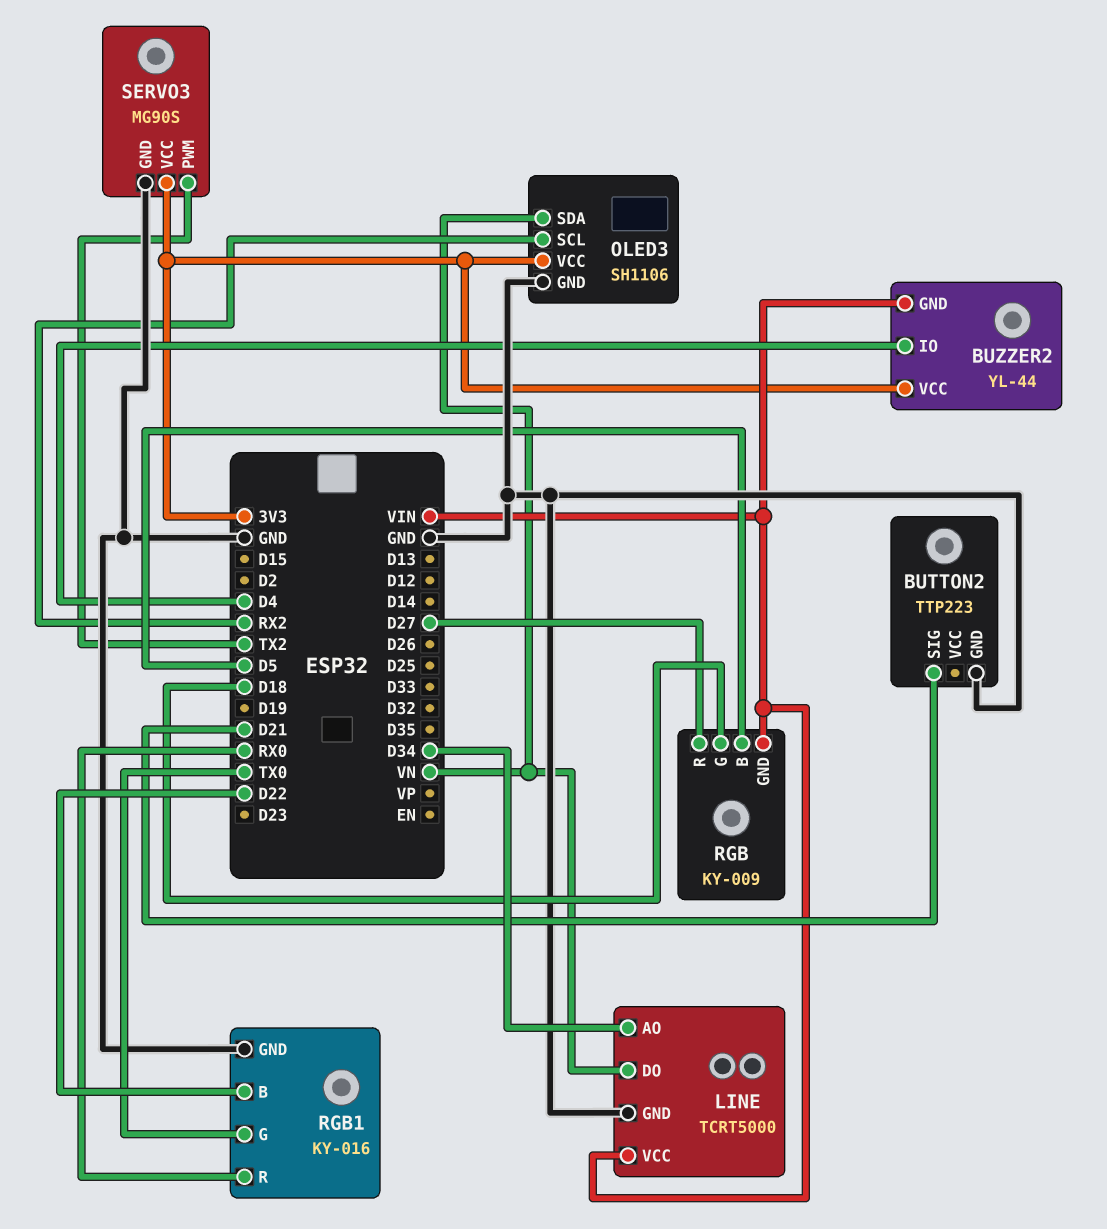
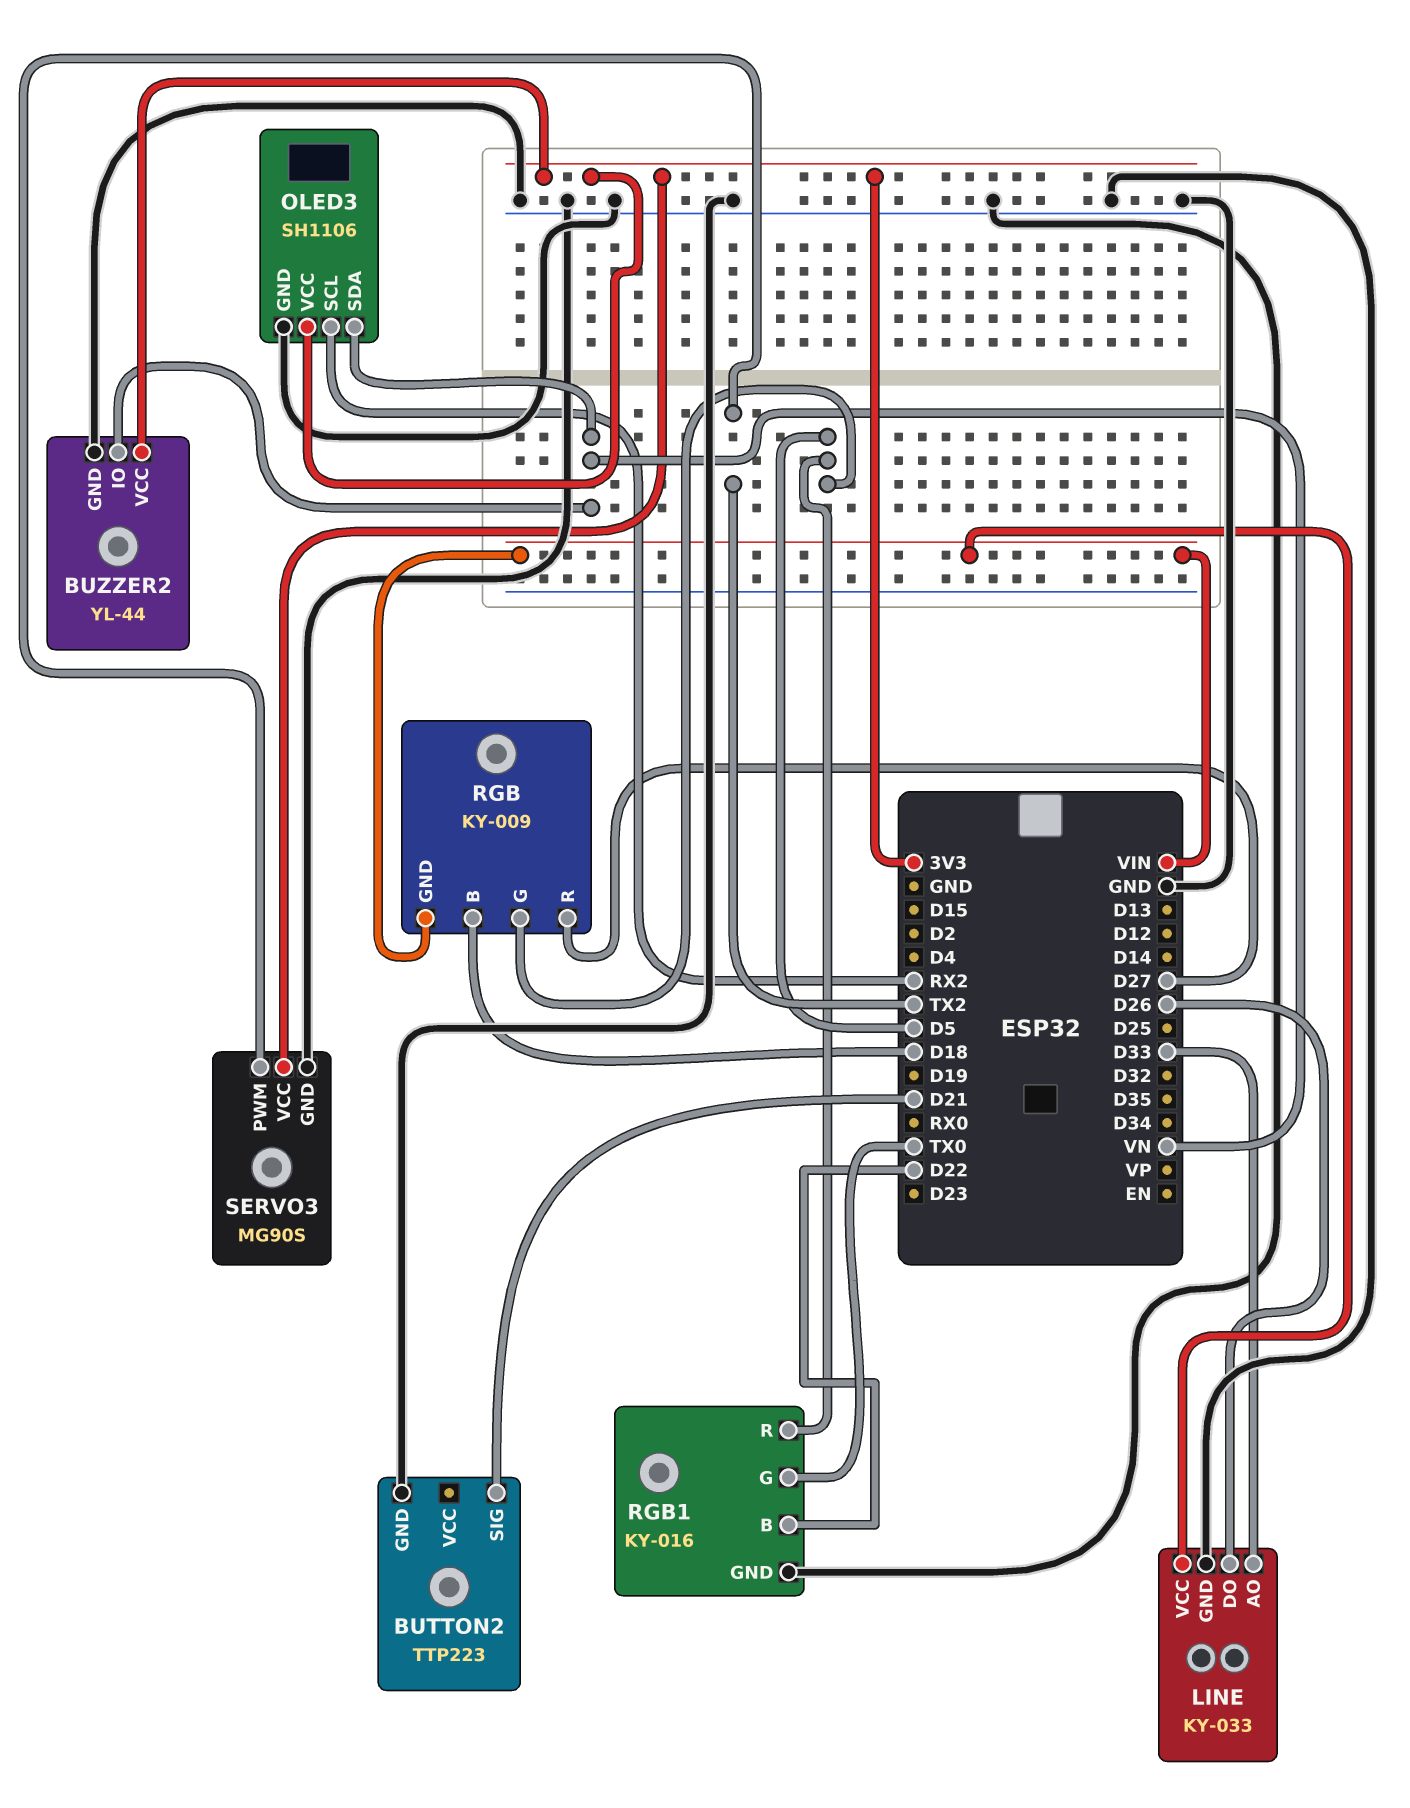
BUZZER2 pin GND: VIN -> GND
BUZZER2 pin IO: D4 -> VN
LINE: TCRT5000 -> KY-033
LINE pin AO: D34 -> D33
LINE pin DO: VN -> D26
RGB pin B: D5 -> D18
RGB pin G: D18 -> D5
RGB1 pin R: RX0 -> D5

